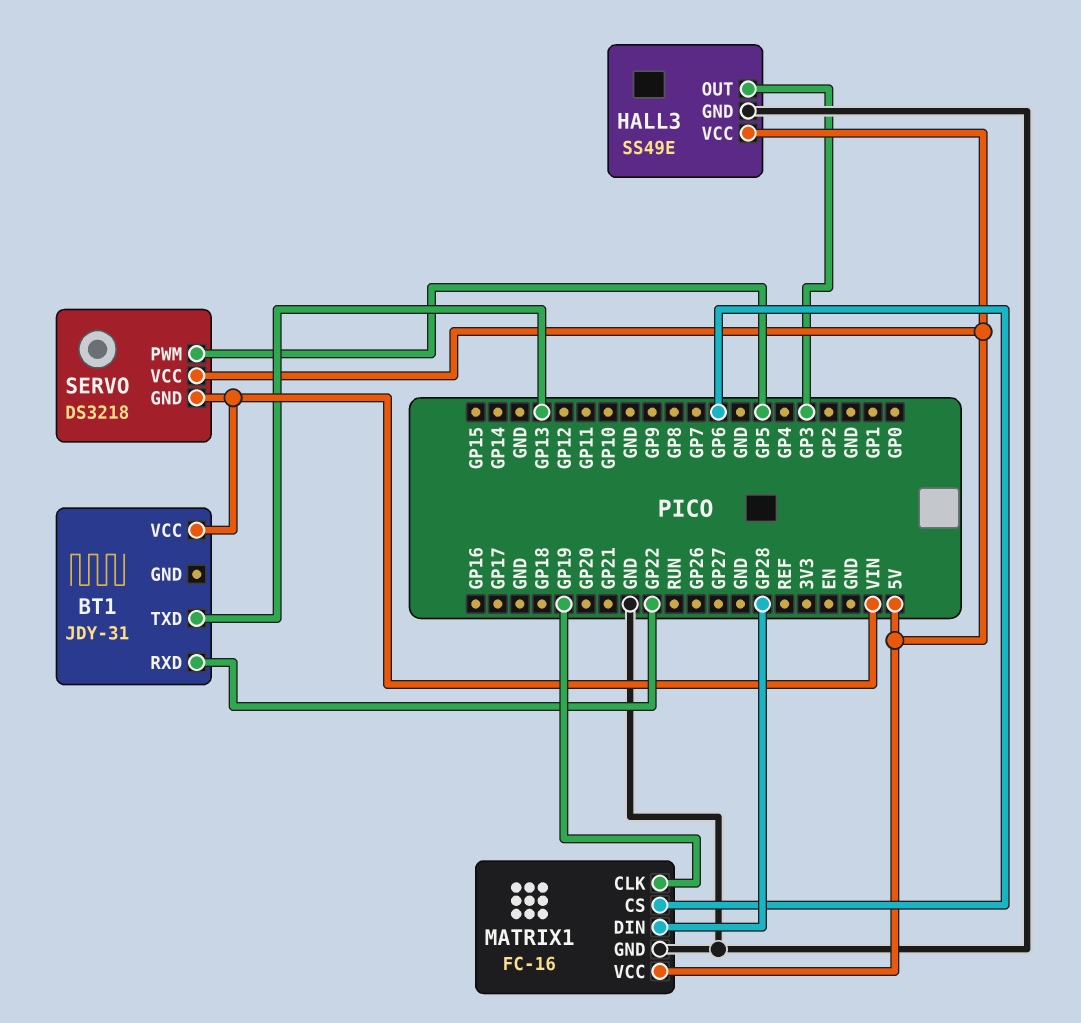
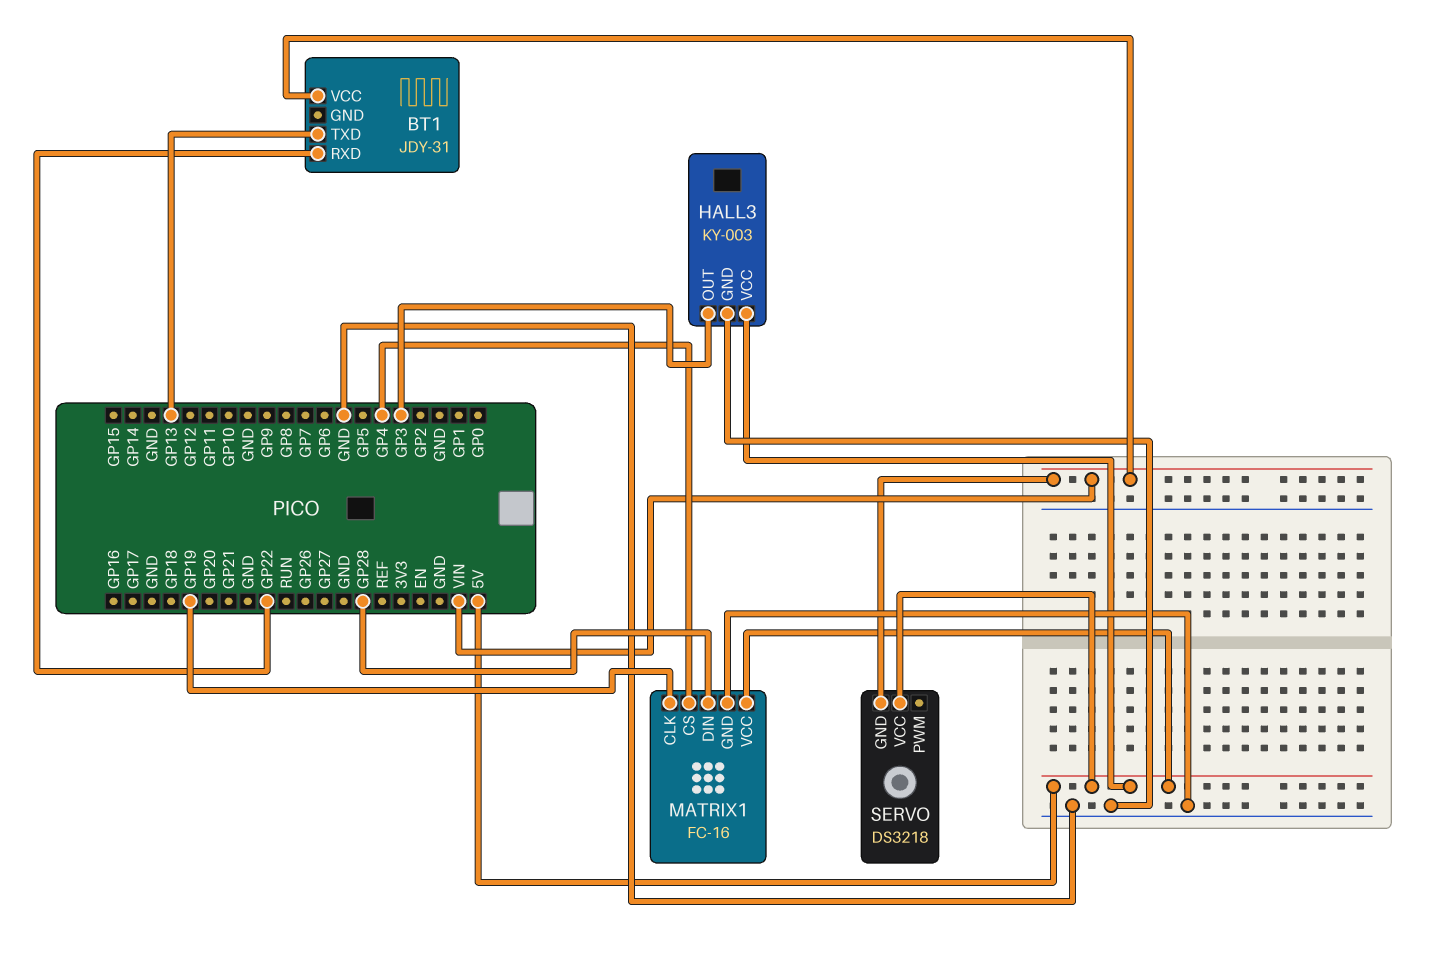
HALL3: SS49E -> KY-003
MATRIX1 pin CS: GP6 -> GP4
SERVO pin PWM: GP5 -> none

